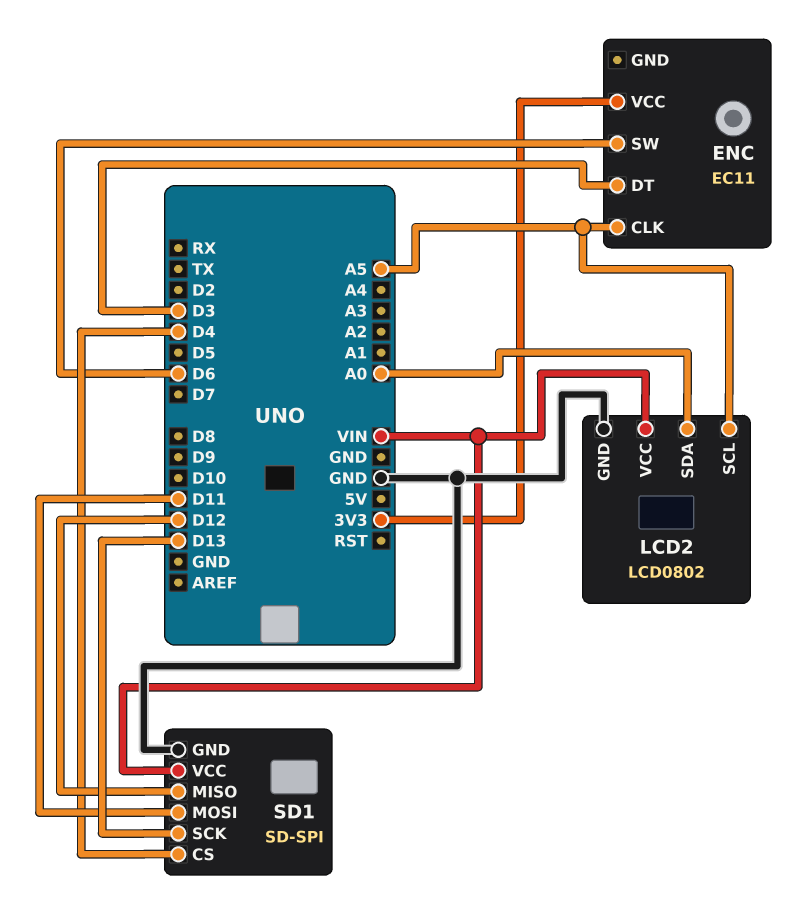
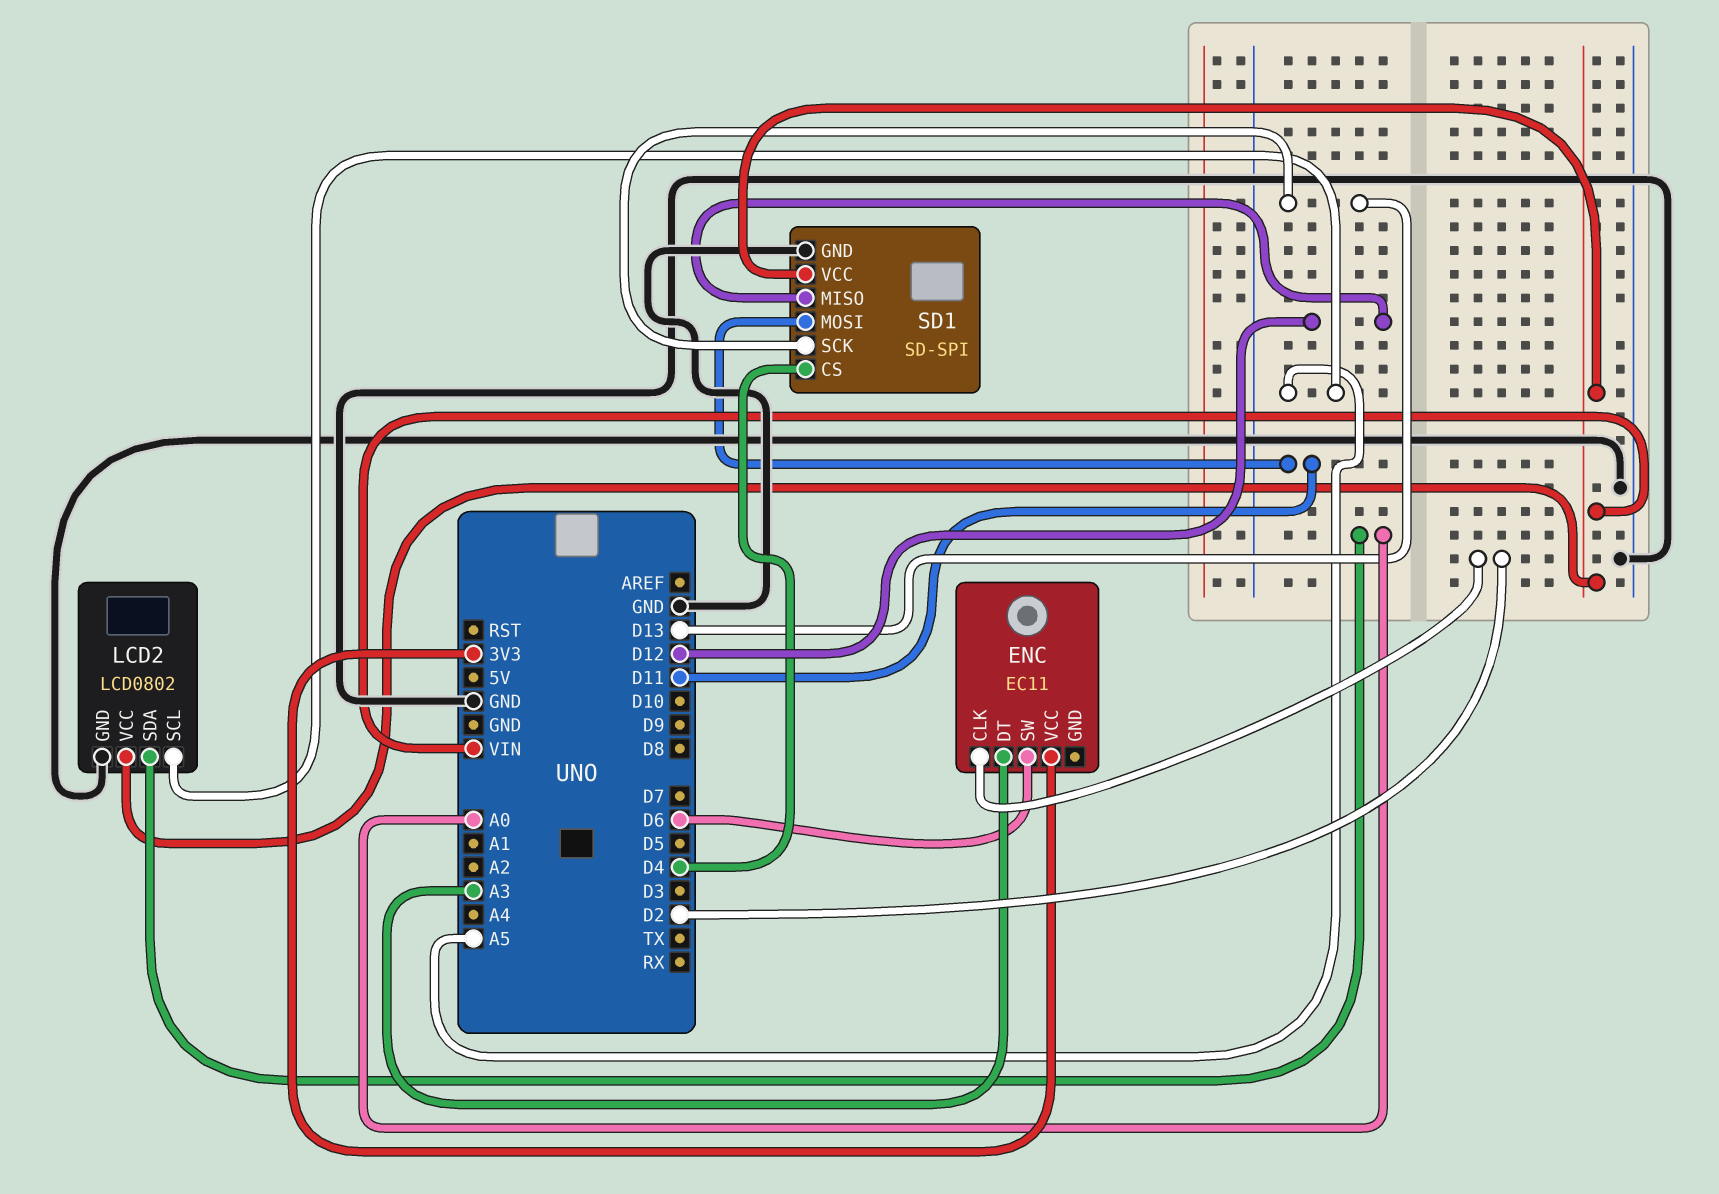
ENC pin CLK: A5 -> D2
ENC pin DT: D3 -> A3

